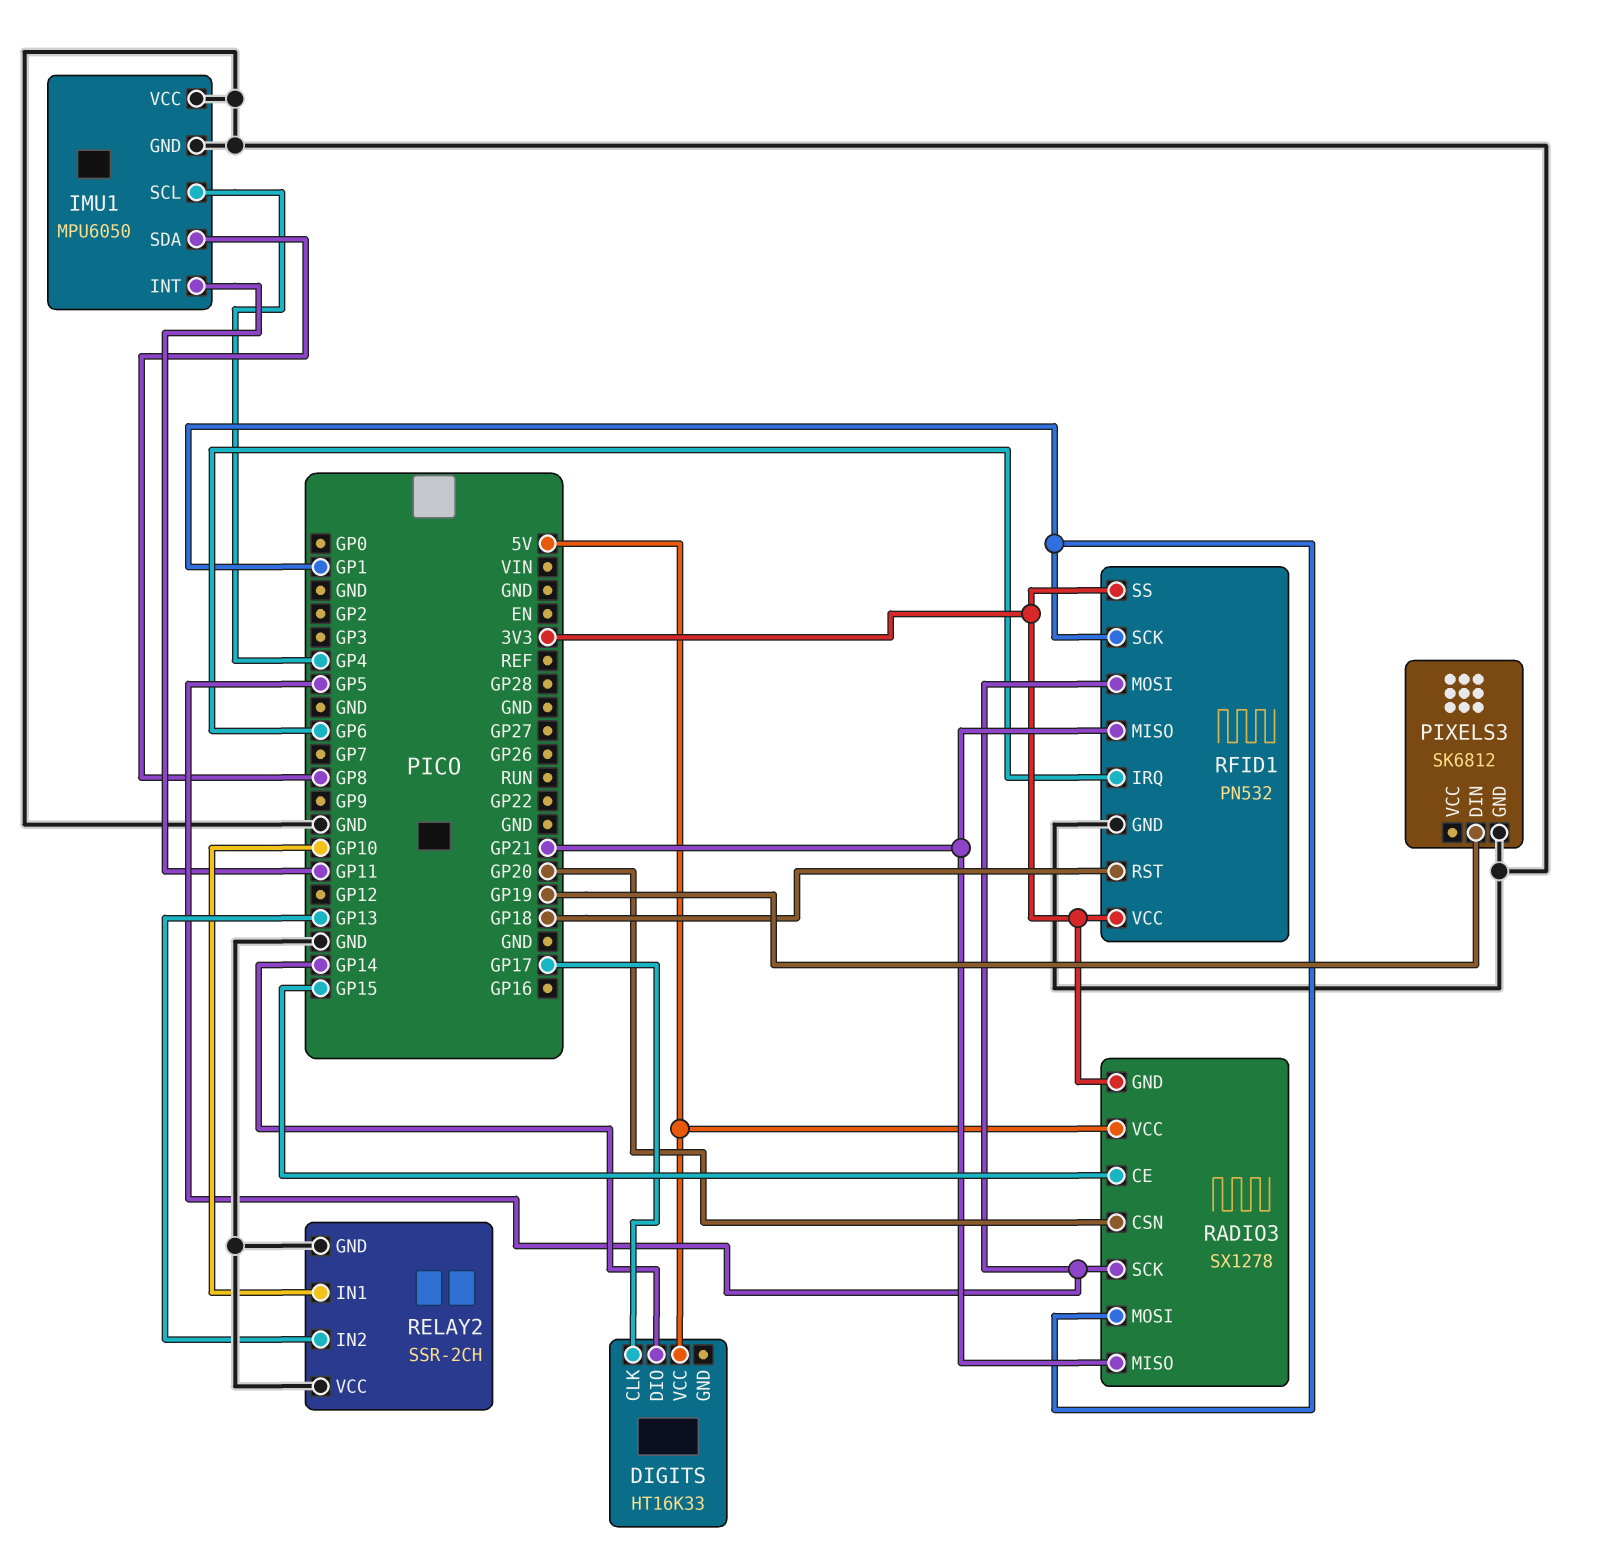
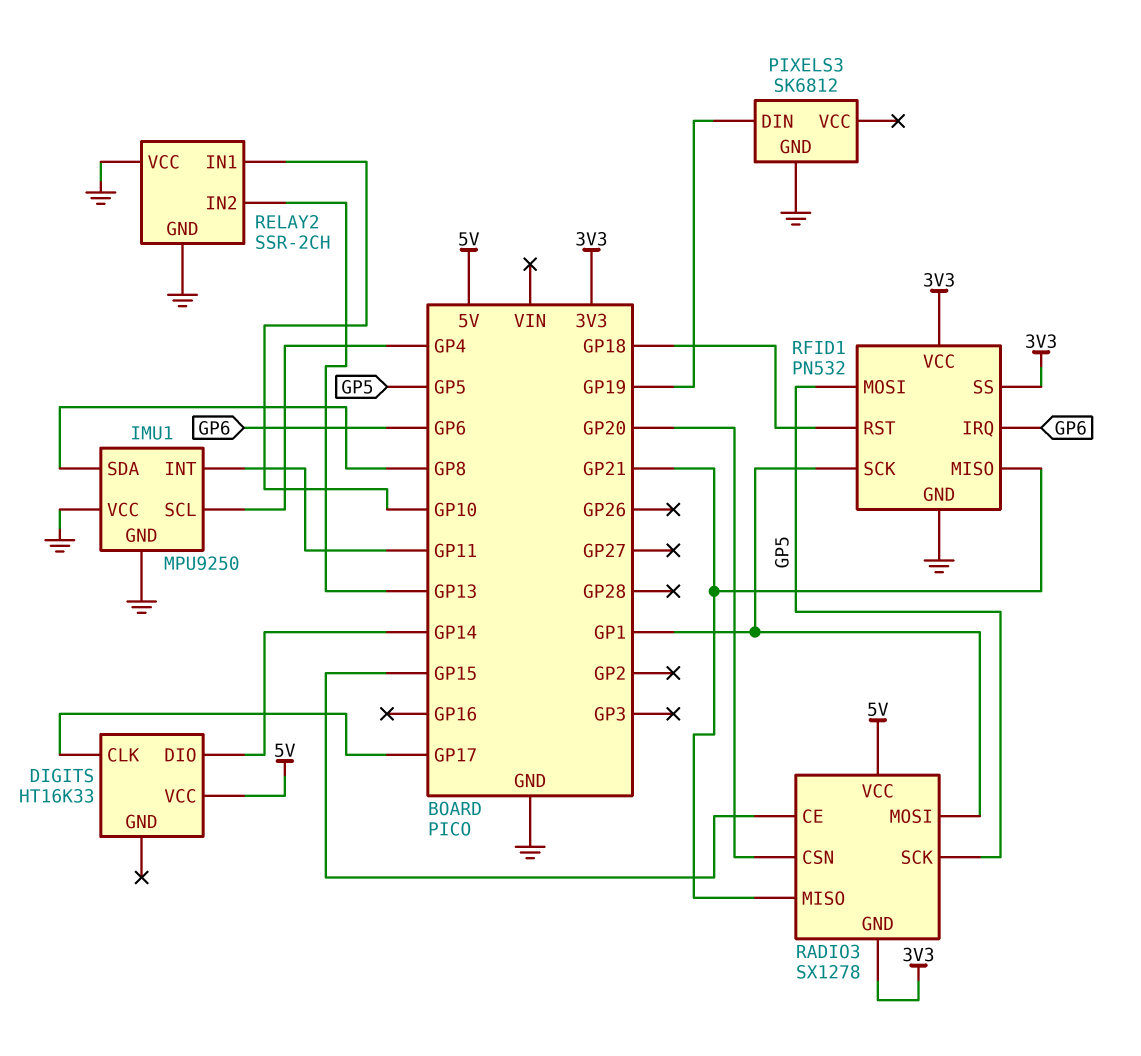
IMU1: MPU6050 -> MPU9250

